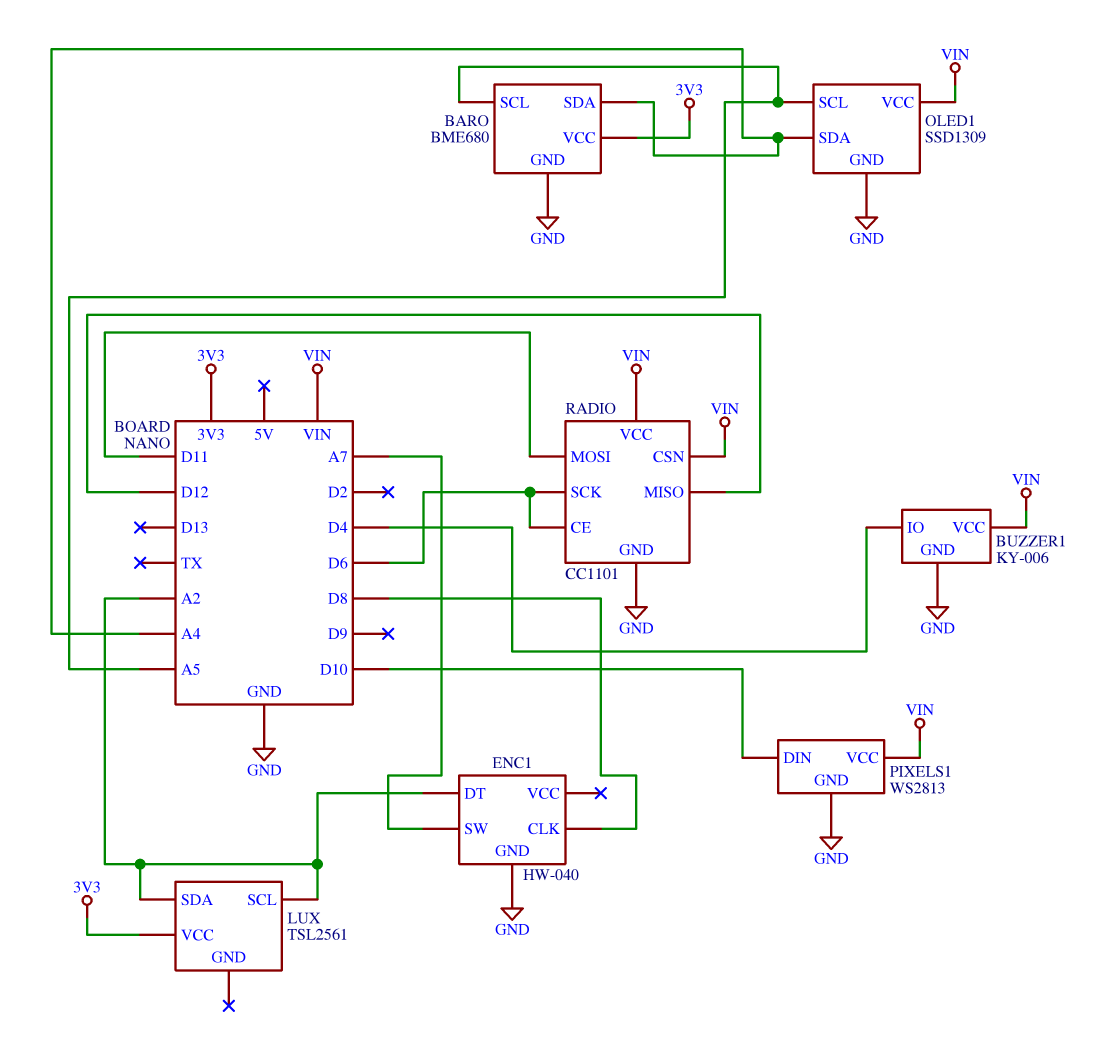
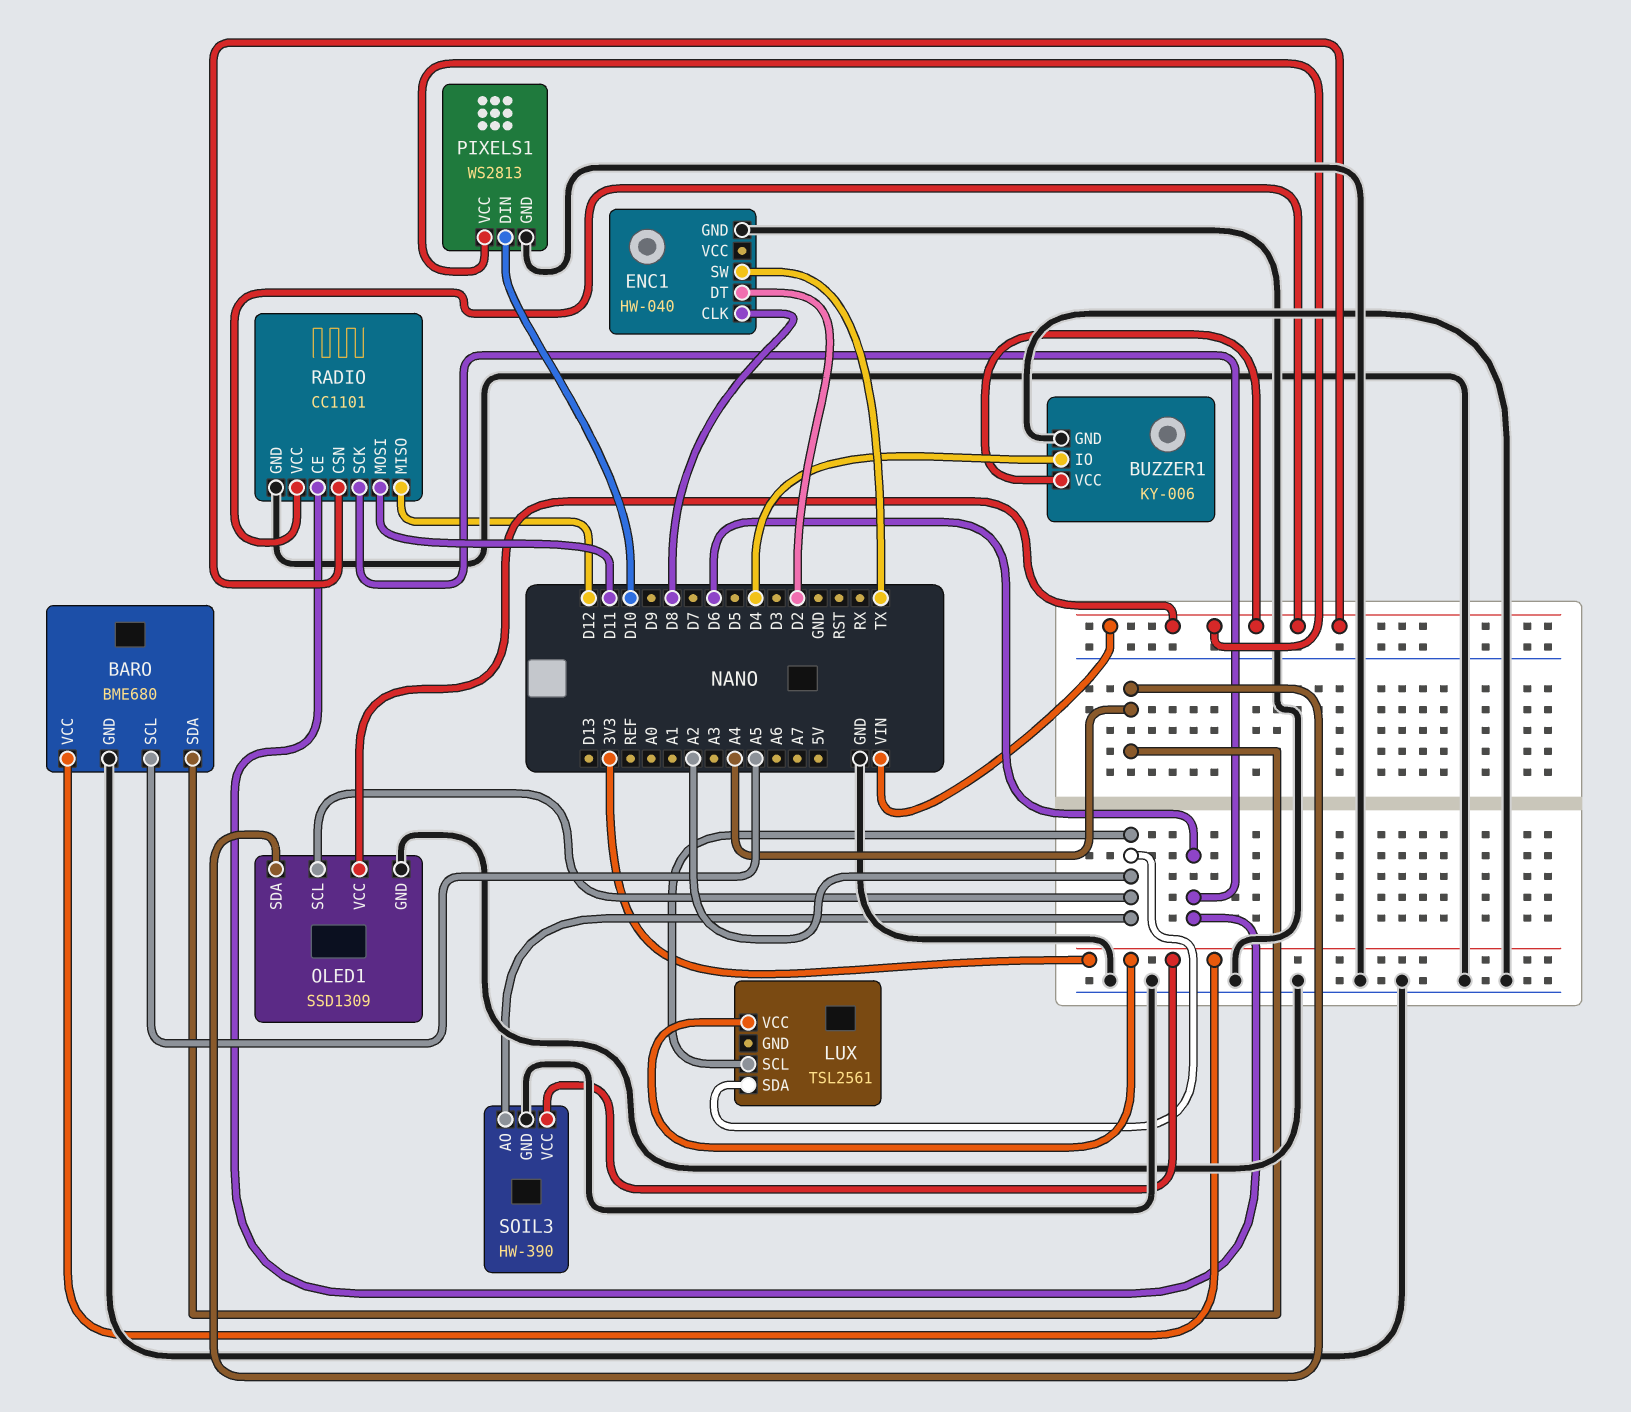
ENC1 pin DT: A2 -> D2
ENC1 pin SW: A7 -> TX
OLED1 pin SCL: A5 -> A2
SOIL3: none -> HW-390
SOIL3 pin AO: none -> A2
SOIL3 pin GND: none -> GND
SOIL3 pin VCC: none -> 3V3

